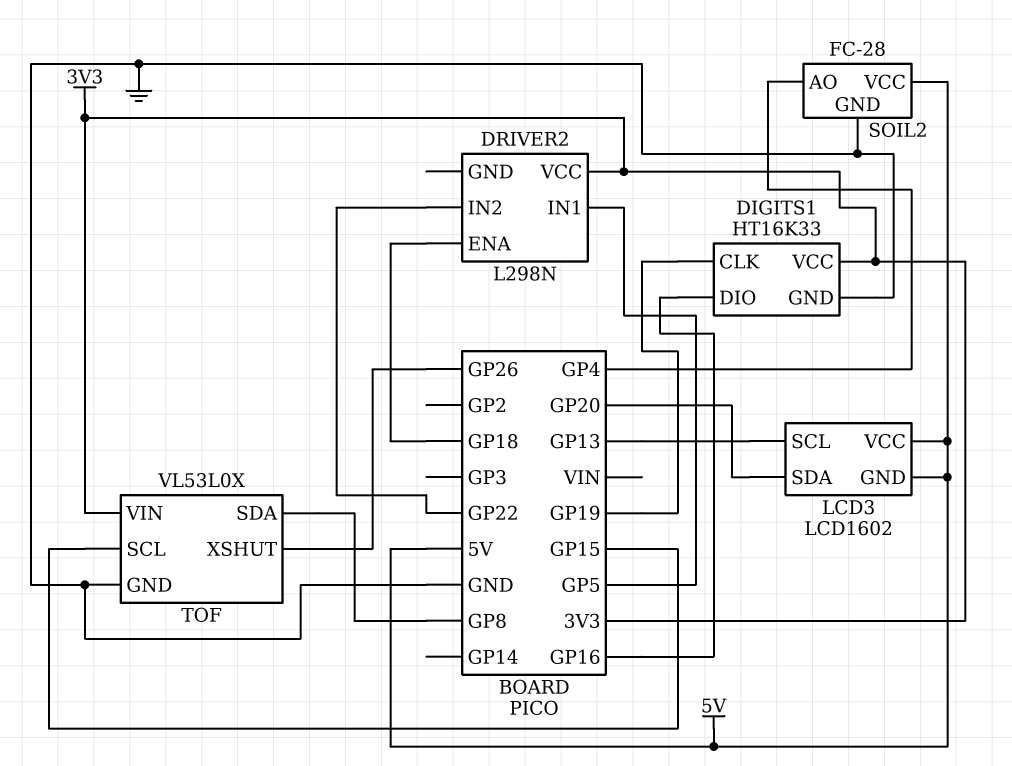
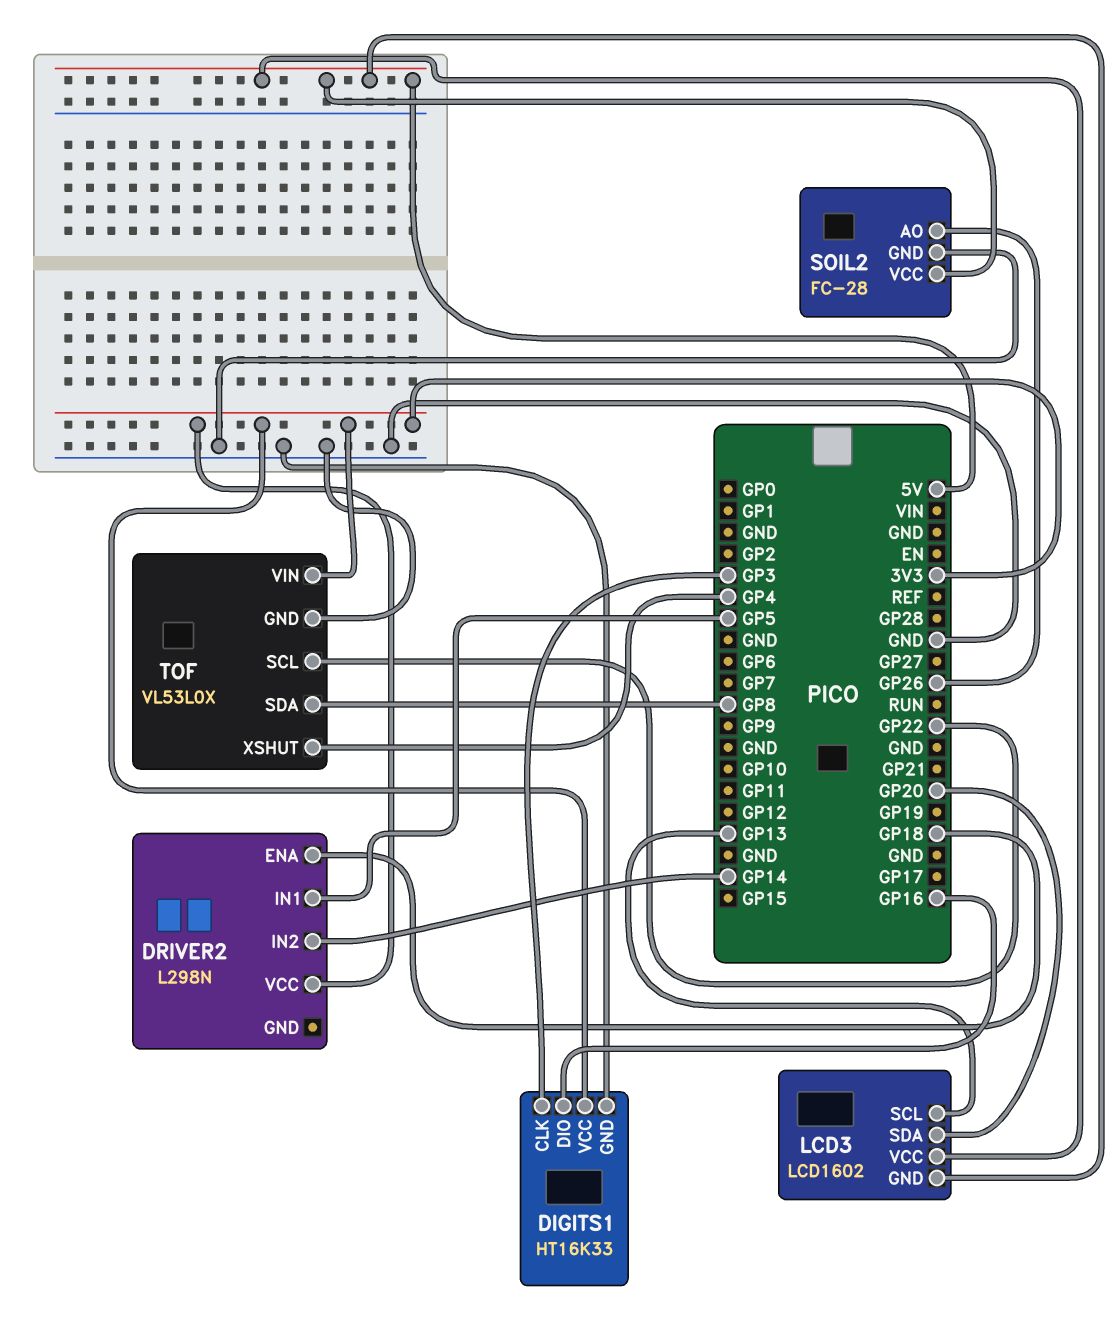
DIGITS1 pin CLK: GP19 -> GP3
DRIVER2 pin IN2: GP22 -> GP14
SOIL2 pin AO: GP4 -> GP26
TOF pin SCL: GP15 -> GP22
TOF pin XSHUT: GP26 -> GP4

